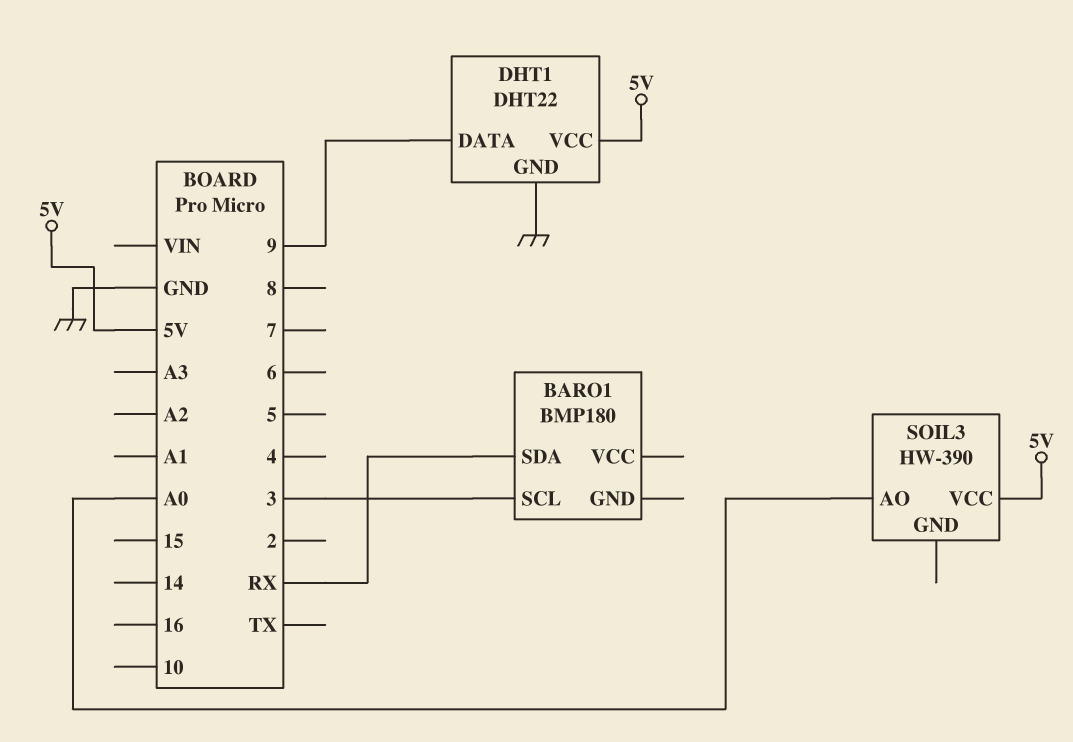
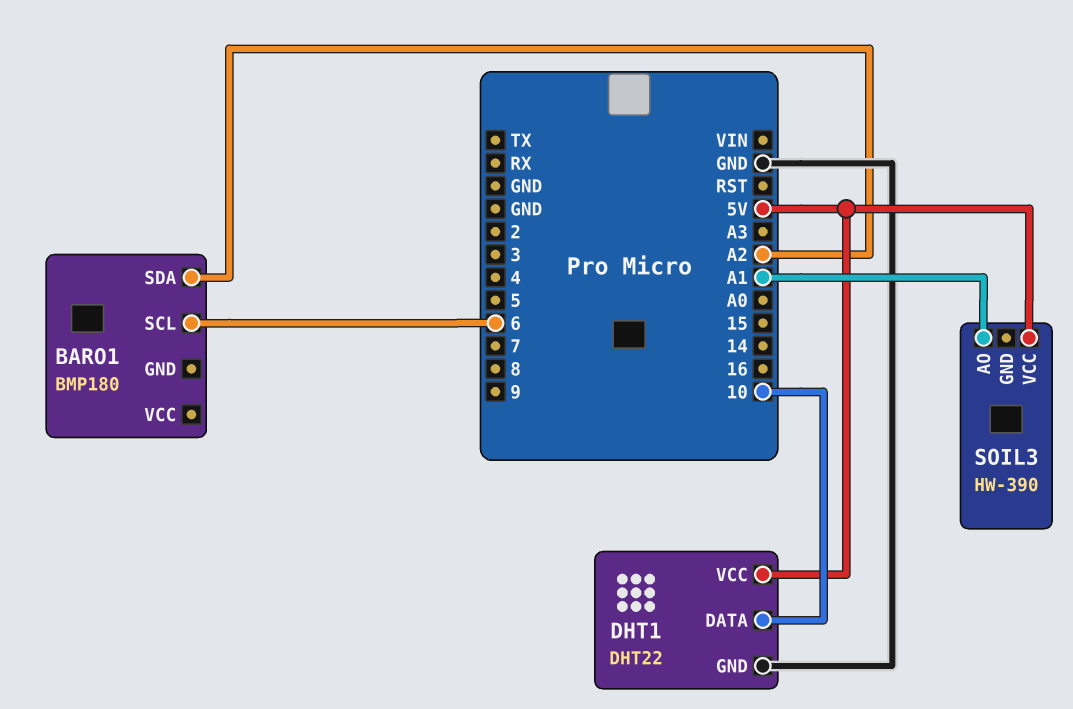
BARO1 pin SCL: 3 -> 6
BARO1 pin SDA: RX -> A2
DHT1 pin DATA: 9 -> 10
SOIL3 pin AO: A0 -> A1

